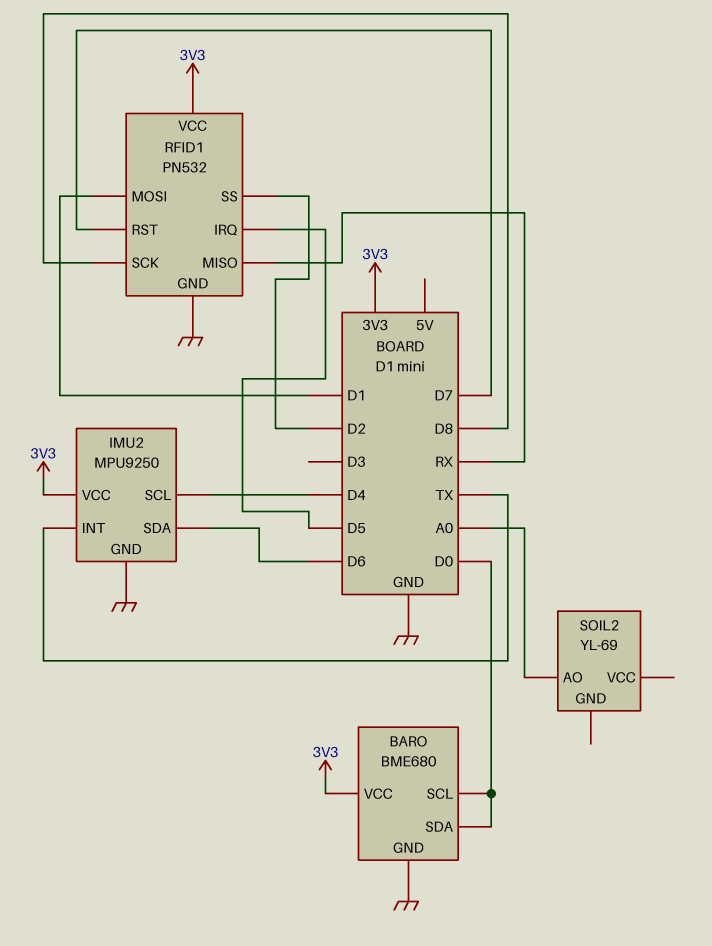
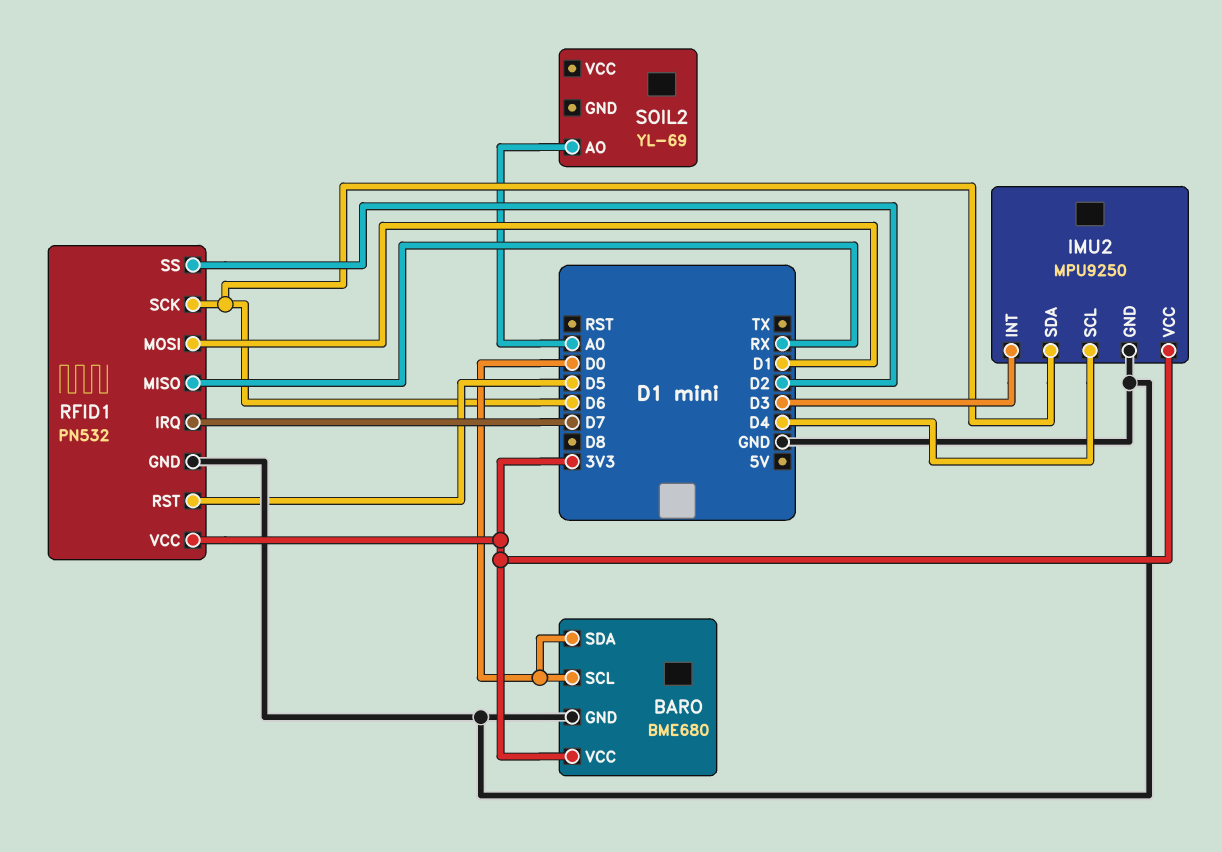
IMU2 pin INT: TX -> D3
RFID1 pin IRQ: D5 -> D7
RFID1 pin RST: D7 -> D5
RFID1 pin SCK: D8 -> D6

